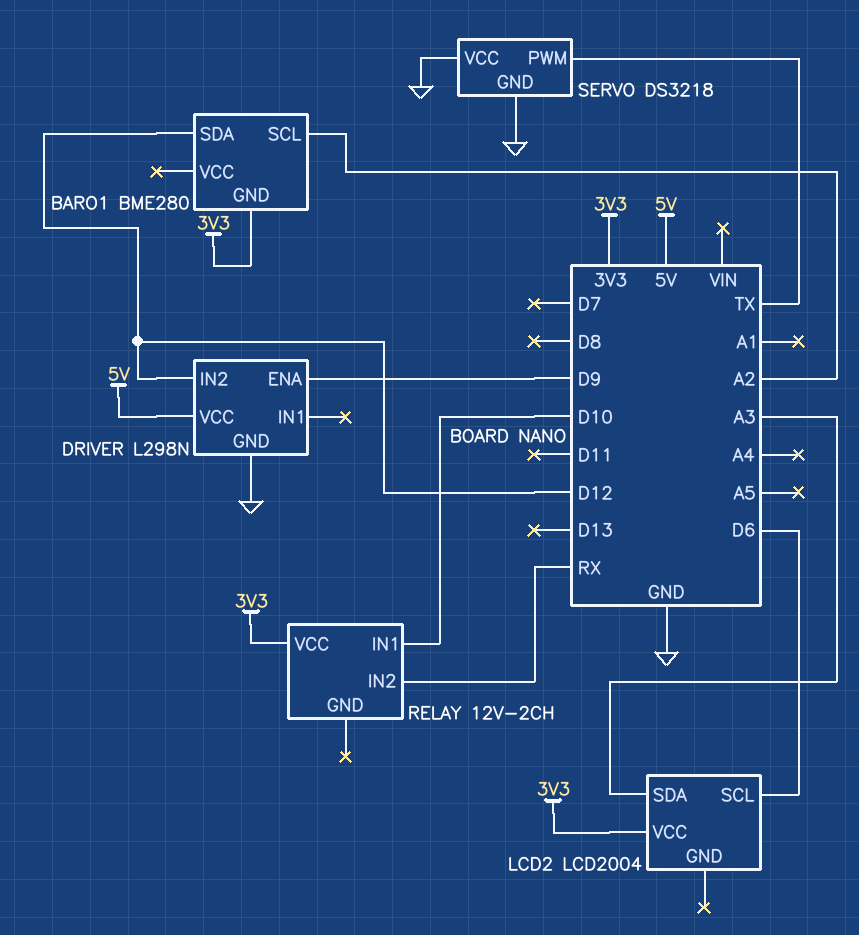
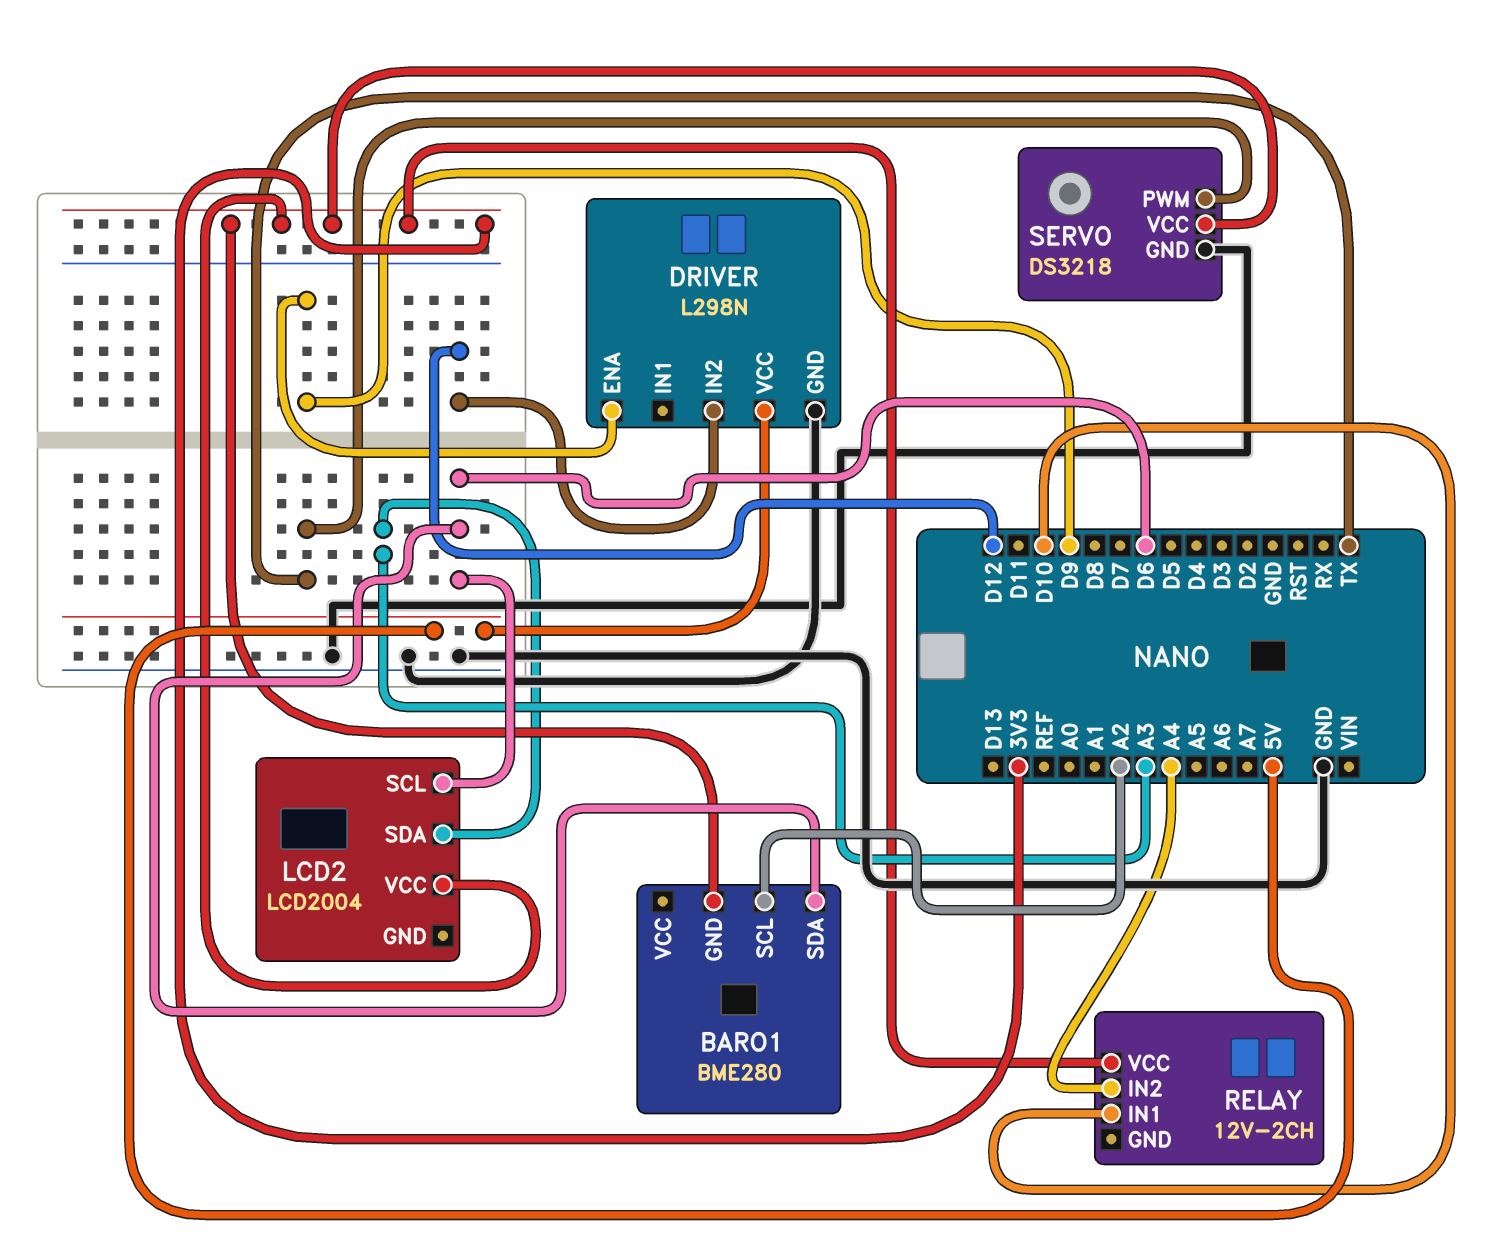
BARO1 pin SDA: D12 -> D6
RELAY pin IN2: RX -> A4
SERVO pin VCC: GND -> 3V3

